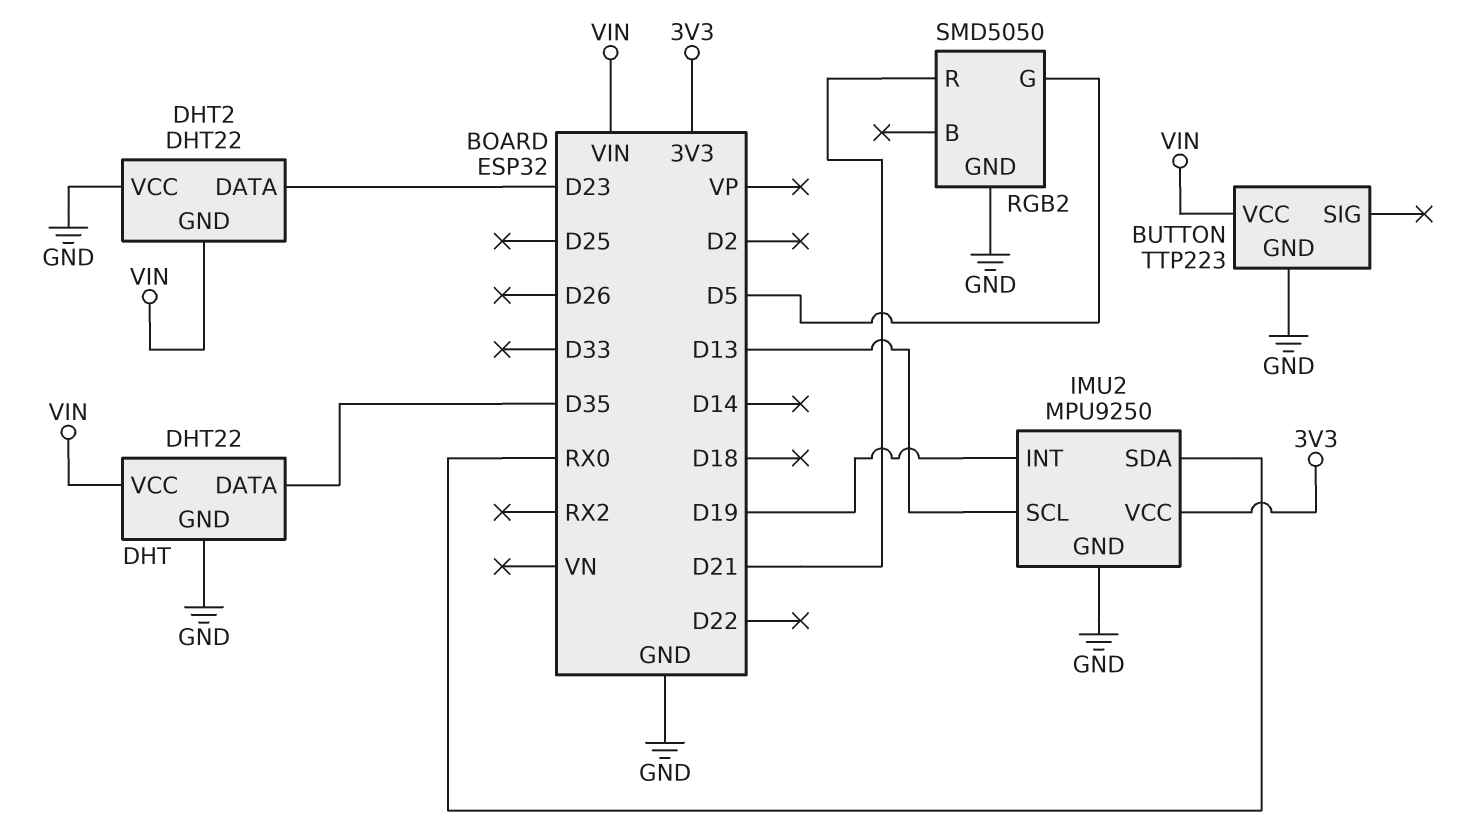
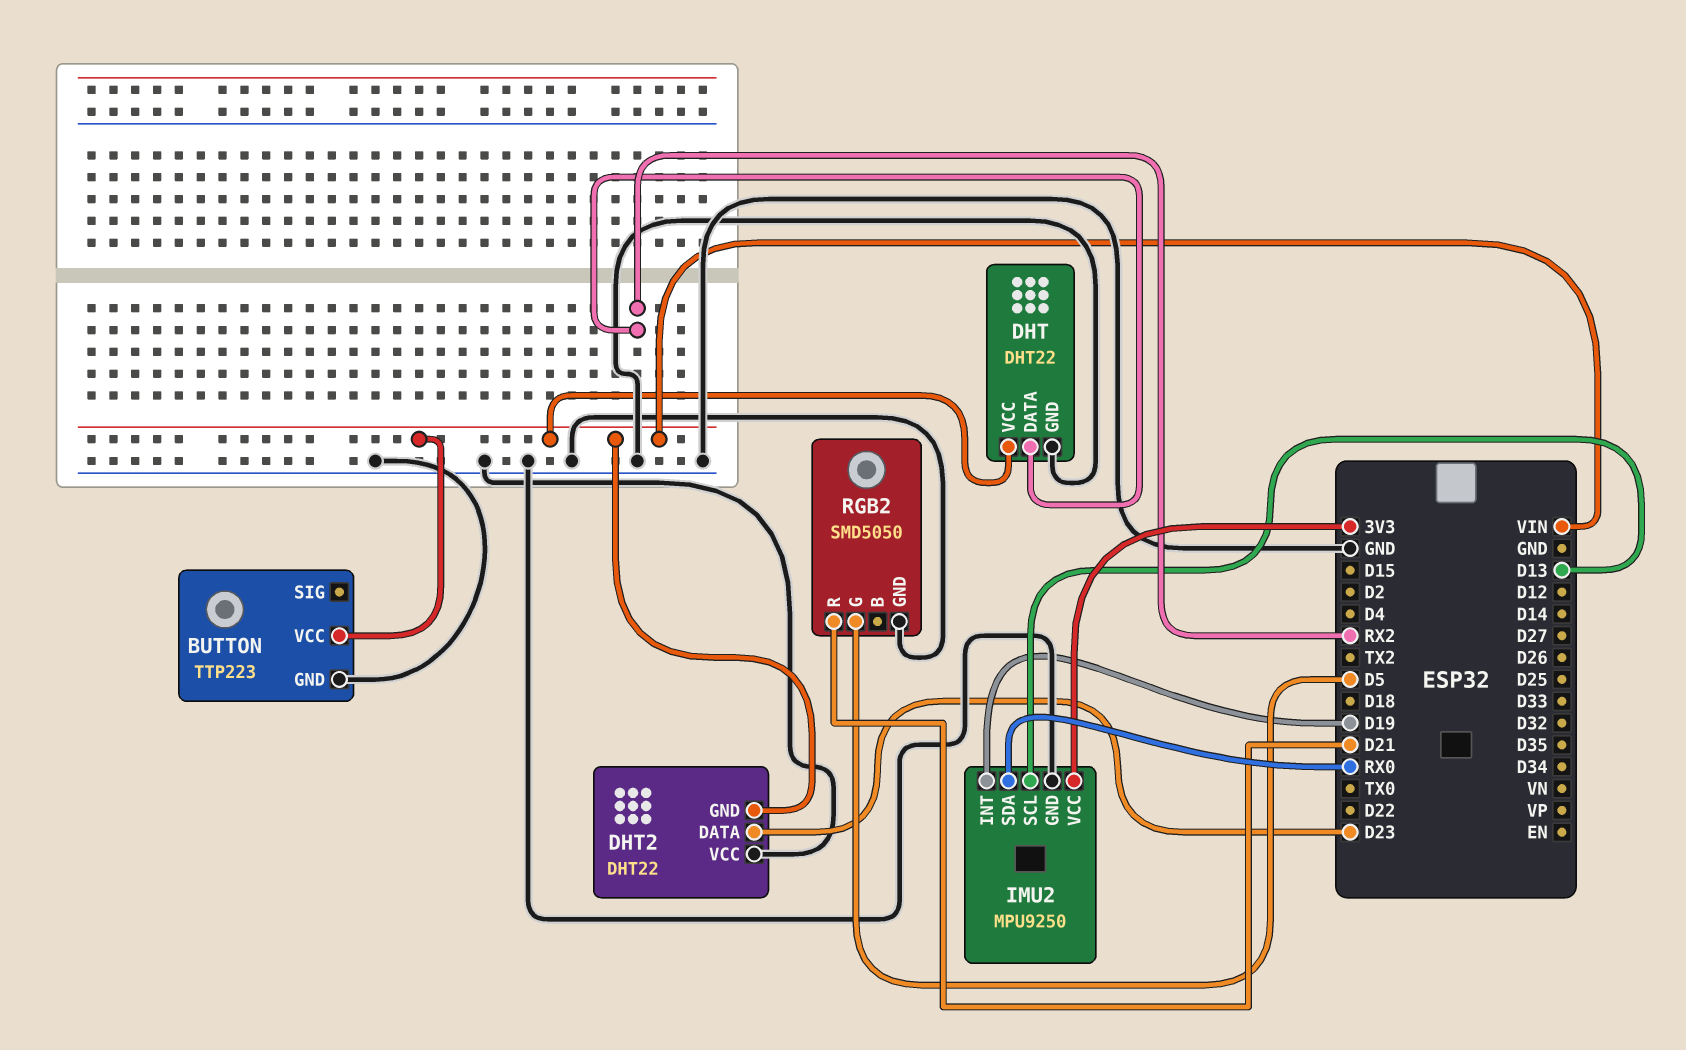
DHT pin DATA: D35 -> RX2

